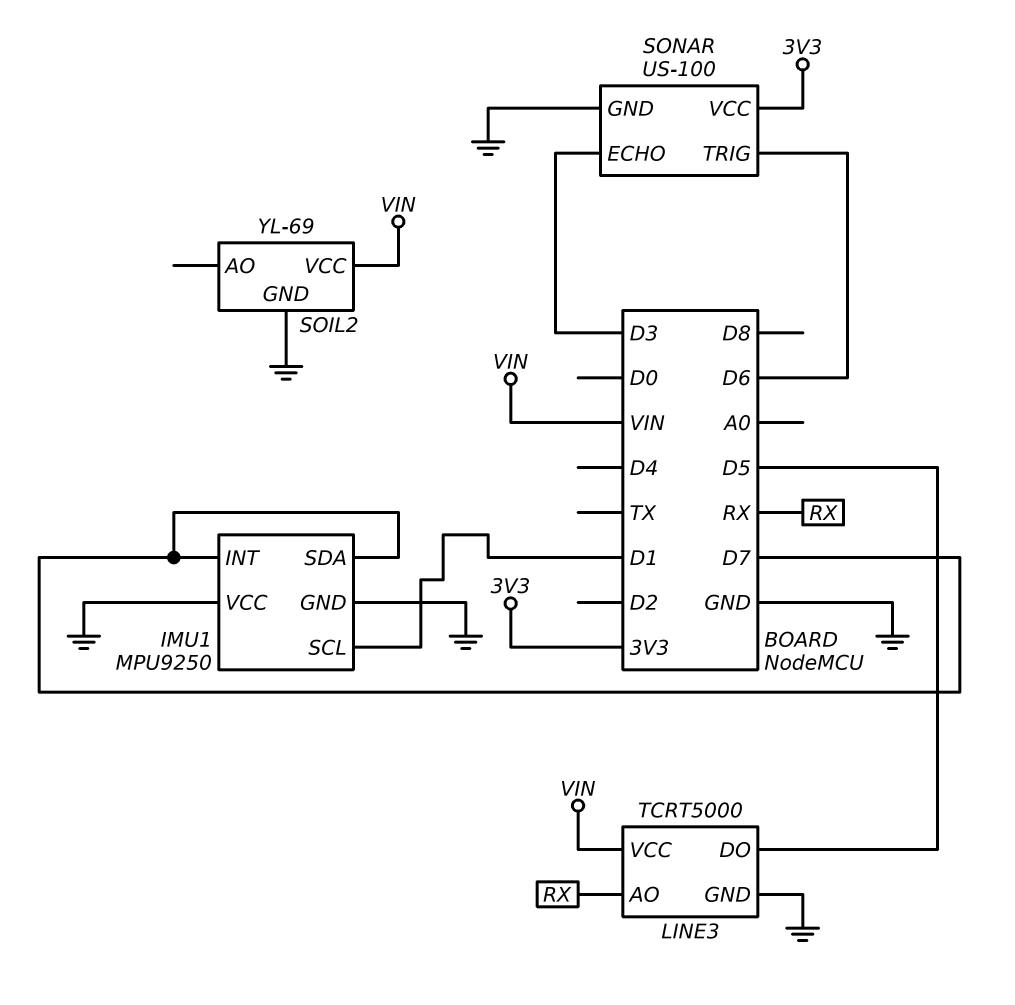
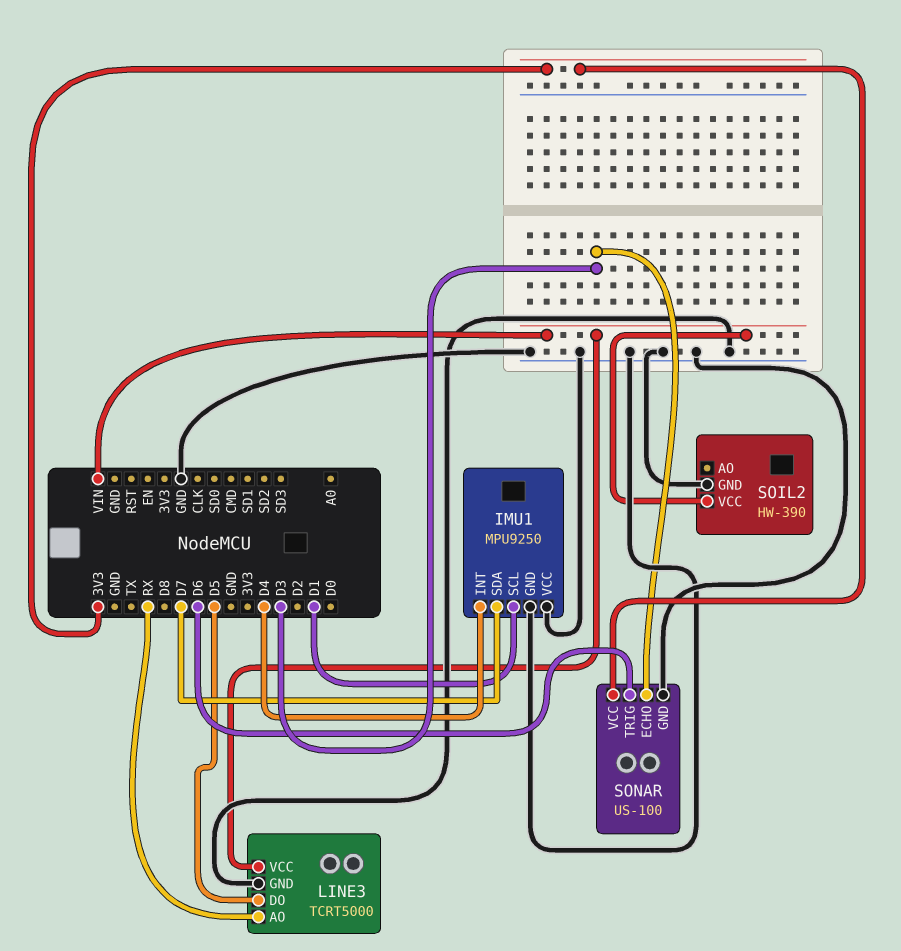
IMU1 pin INT: D7 -> D4
SOIL2: YL-69 -> HW-390

